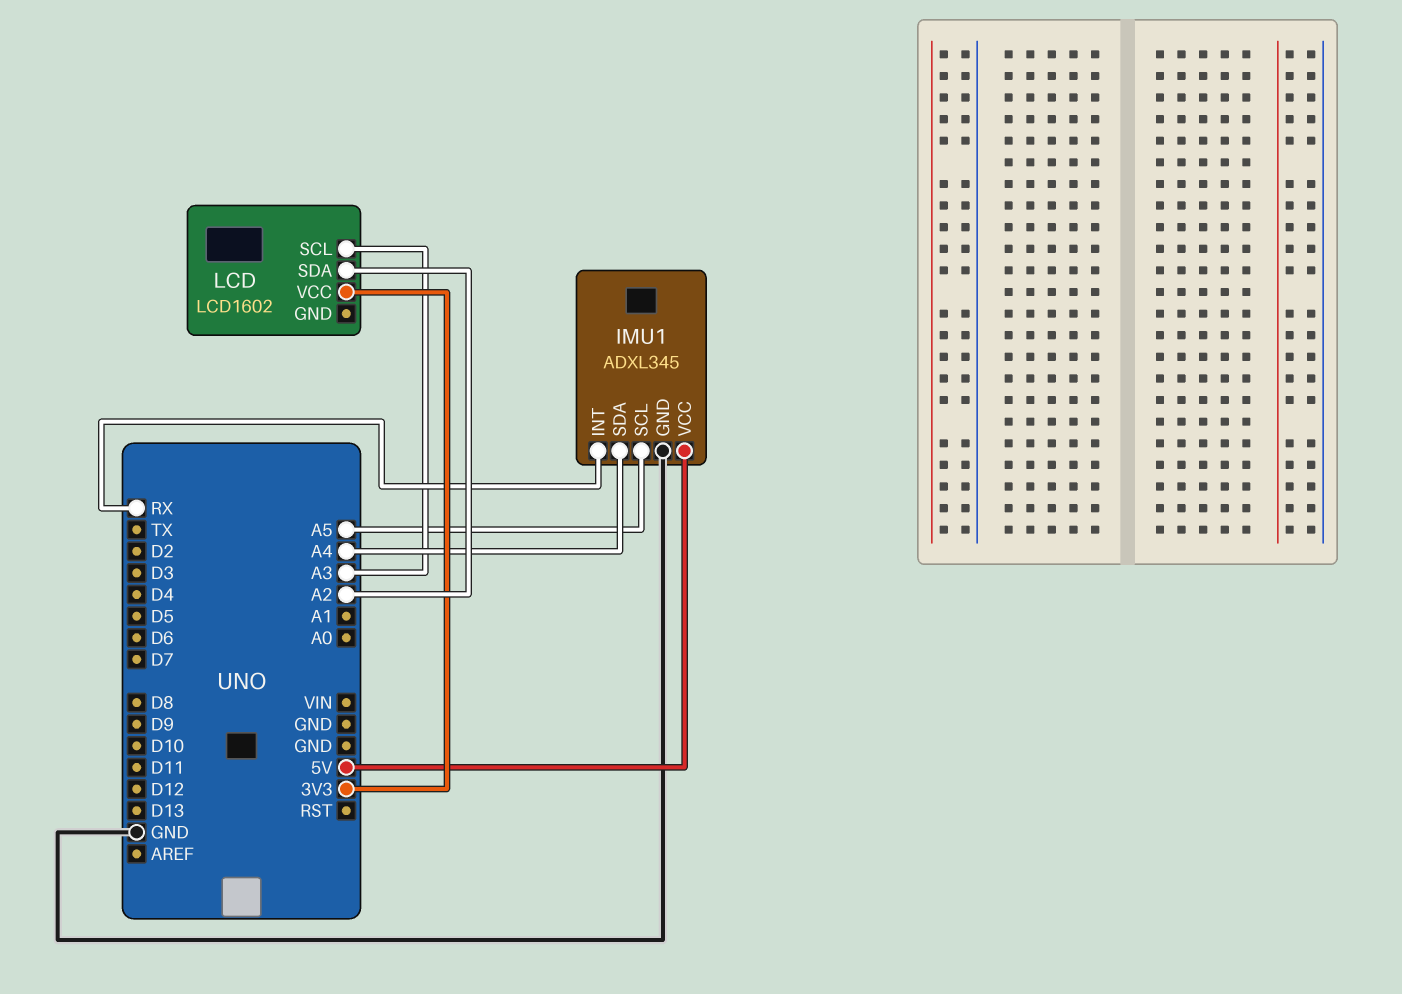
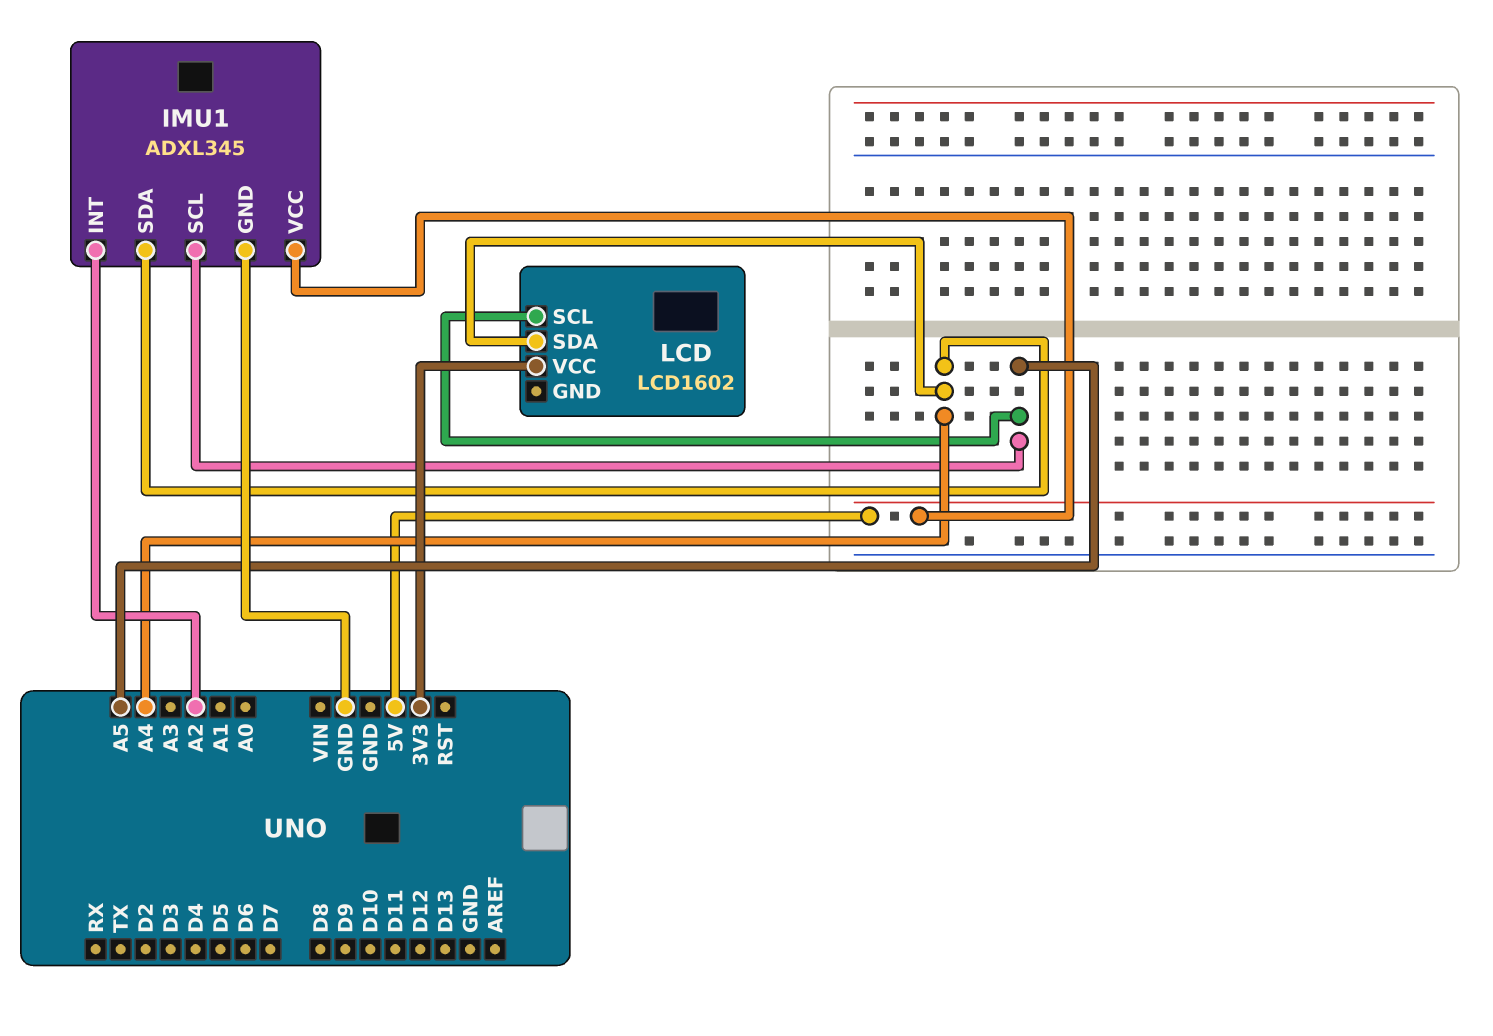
IMU1 pin INT: RX -> A2
LCD pin SCL: A3 -> A5
LCD pin SDA: A2 -> A4

